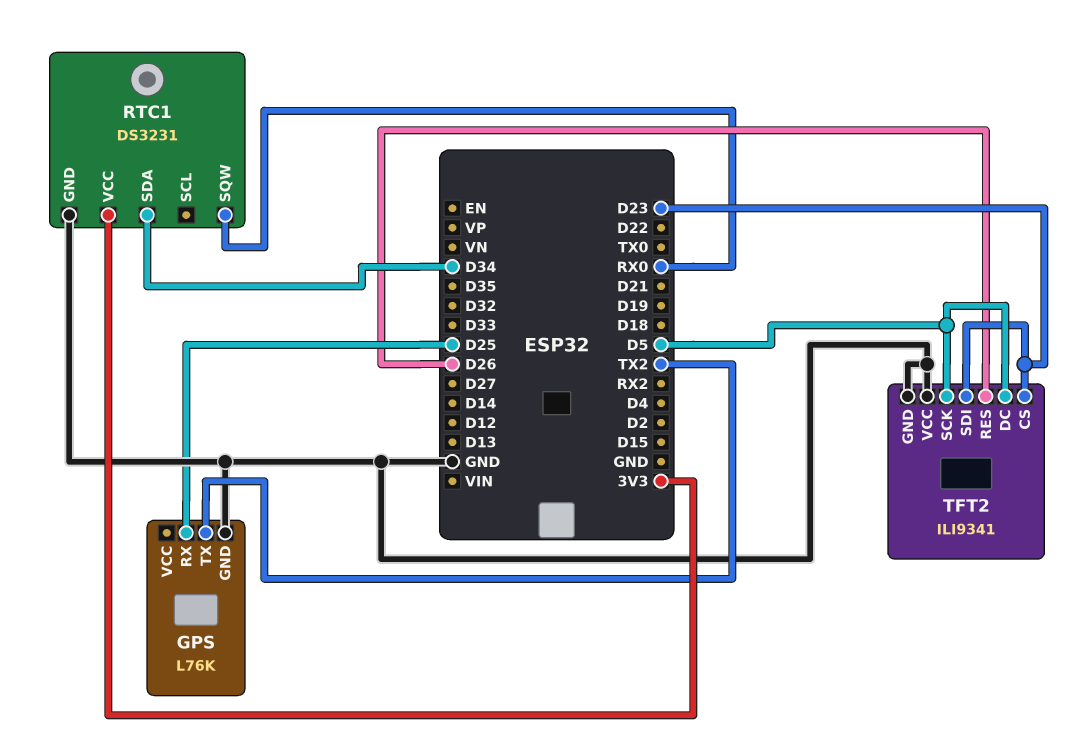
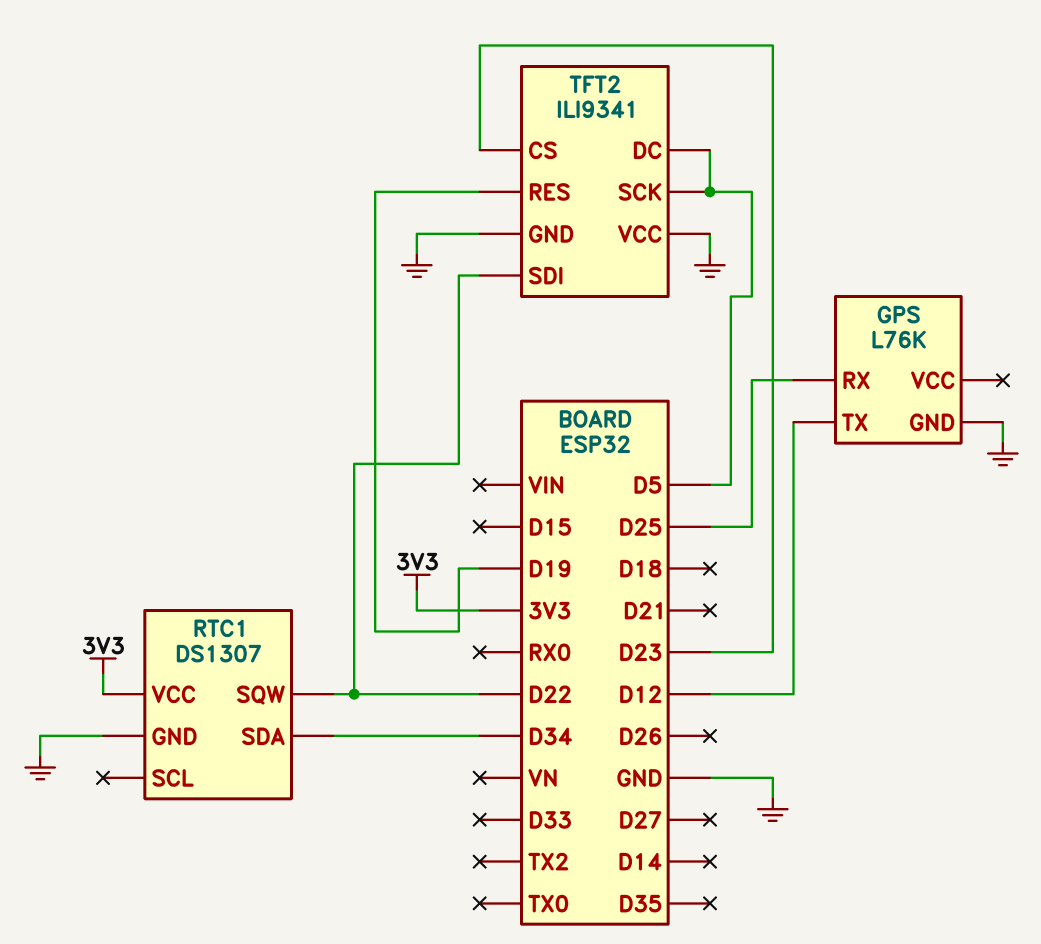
GPS pin TX: TX2 -> D12
RTC1: DS3231 -> DS1307
RTC1 pin SQW: RX0 -> D22
TFT2 pin RES: D26 -> D19
TFT2 pin SDI: D23 -> D22

